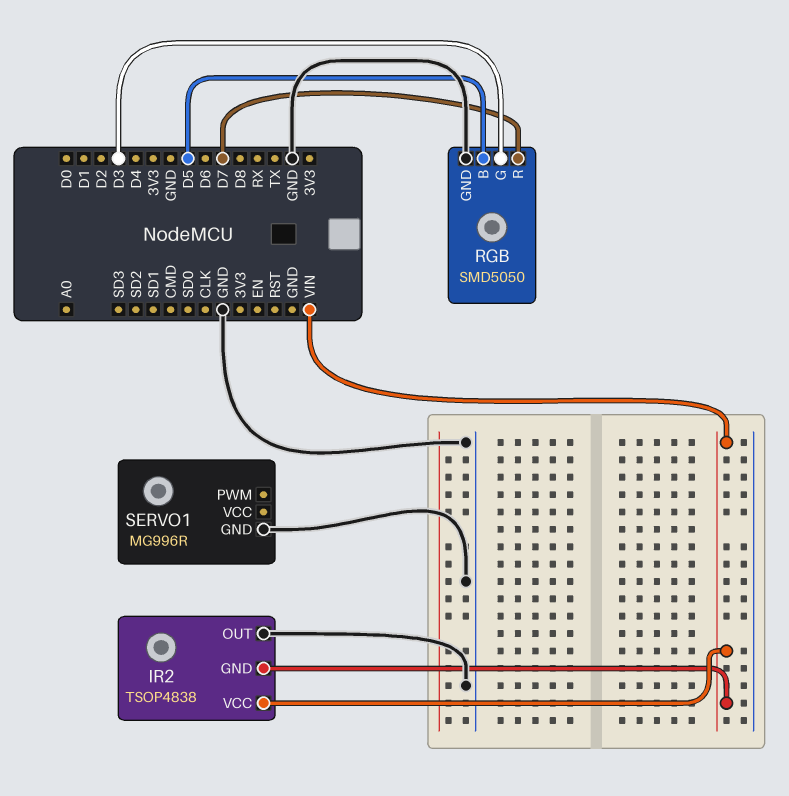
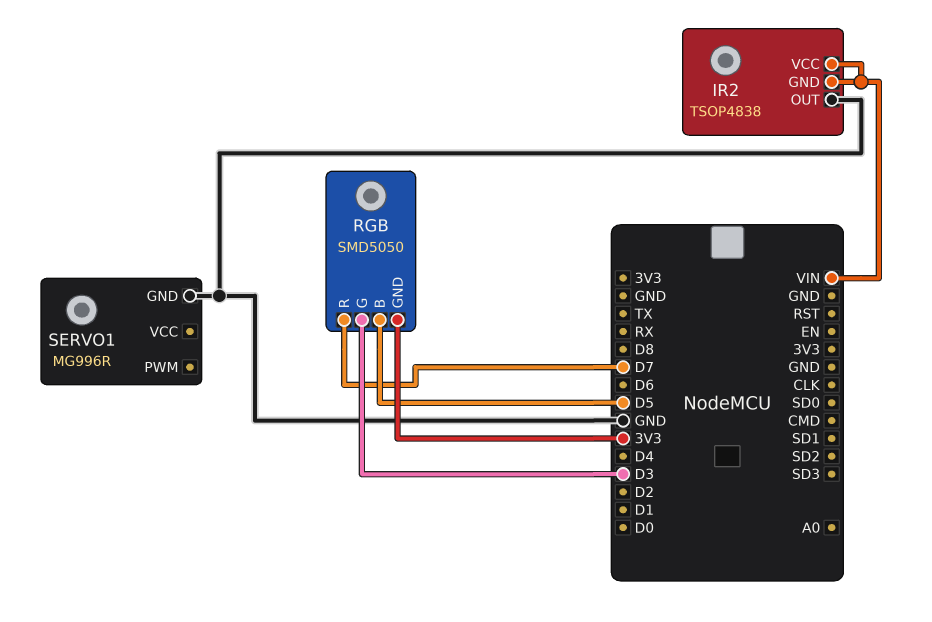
RGB pin GND: GND -> 3V3

